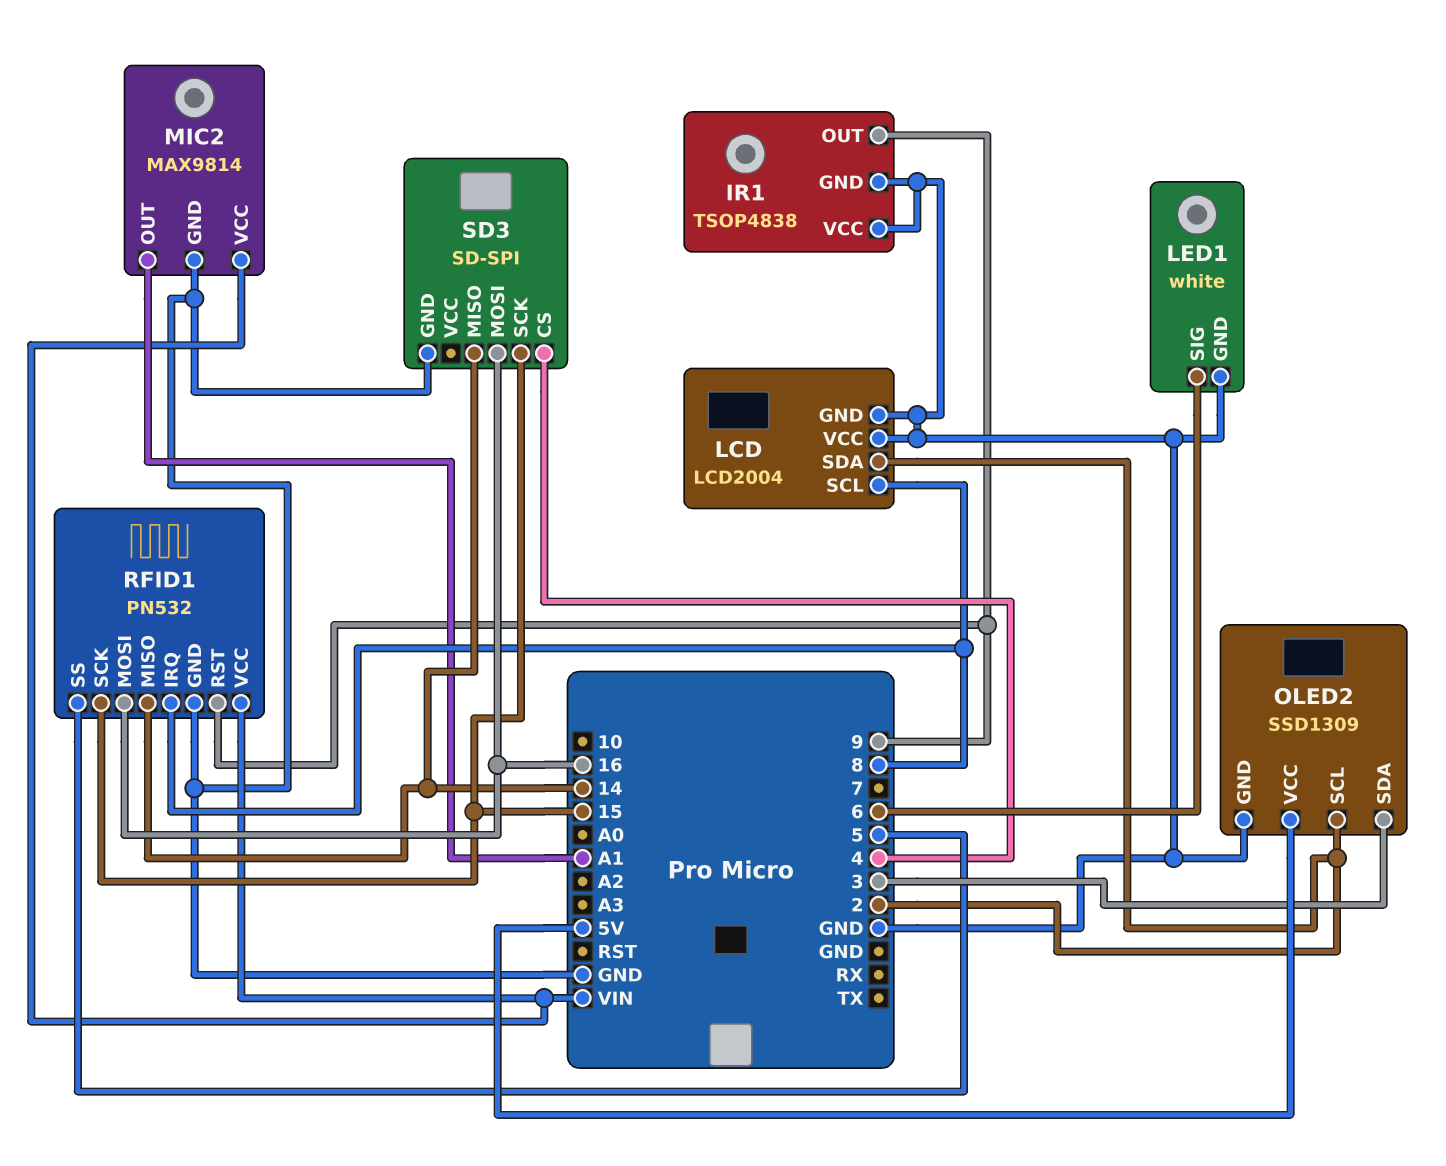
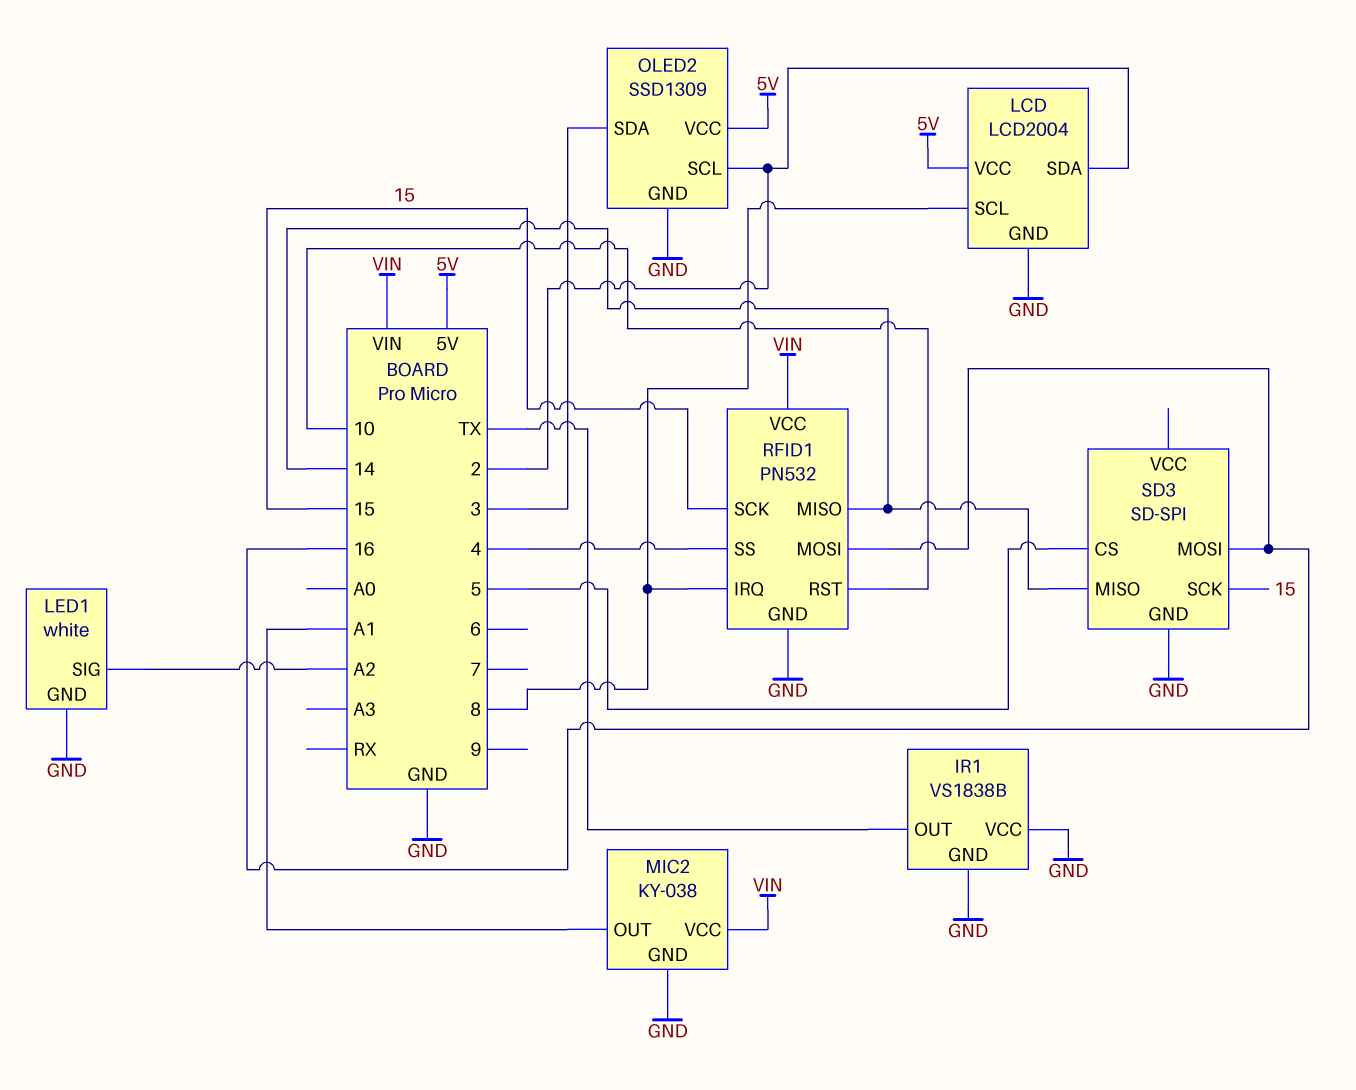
IR1: TSOP4838 -> VS1838B
IR1 pin OUT: 9 -> TX
LCD pin VCC: GND -> 5V
LED1 pin SIG: 6 -> A2
MIC2: MAX9814 -> KY-038
RFID1 pin RST: 9 -> 10
RFID1 pin SS: 5 -> 4
SD3 pin CS: 4 -> 5

